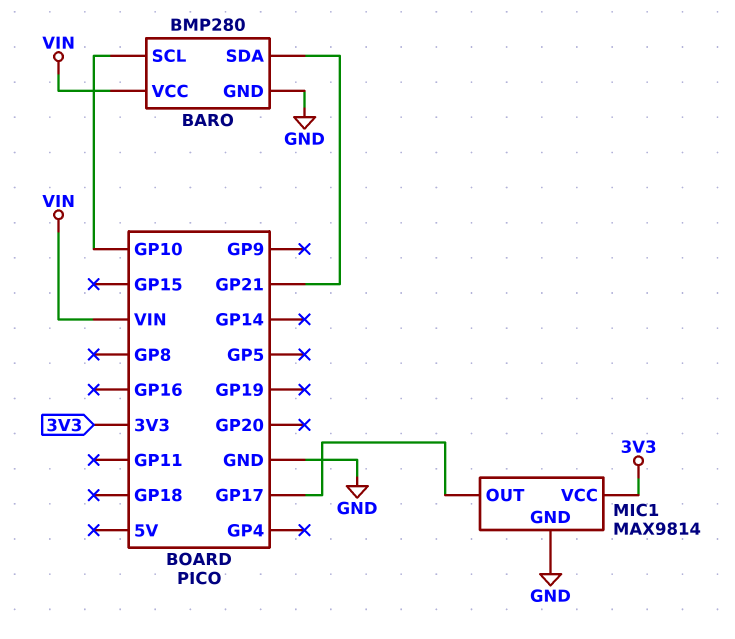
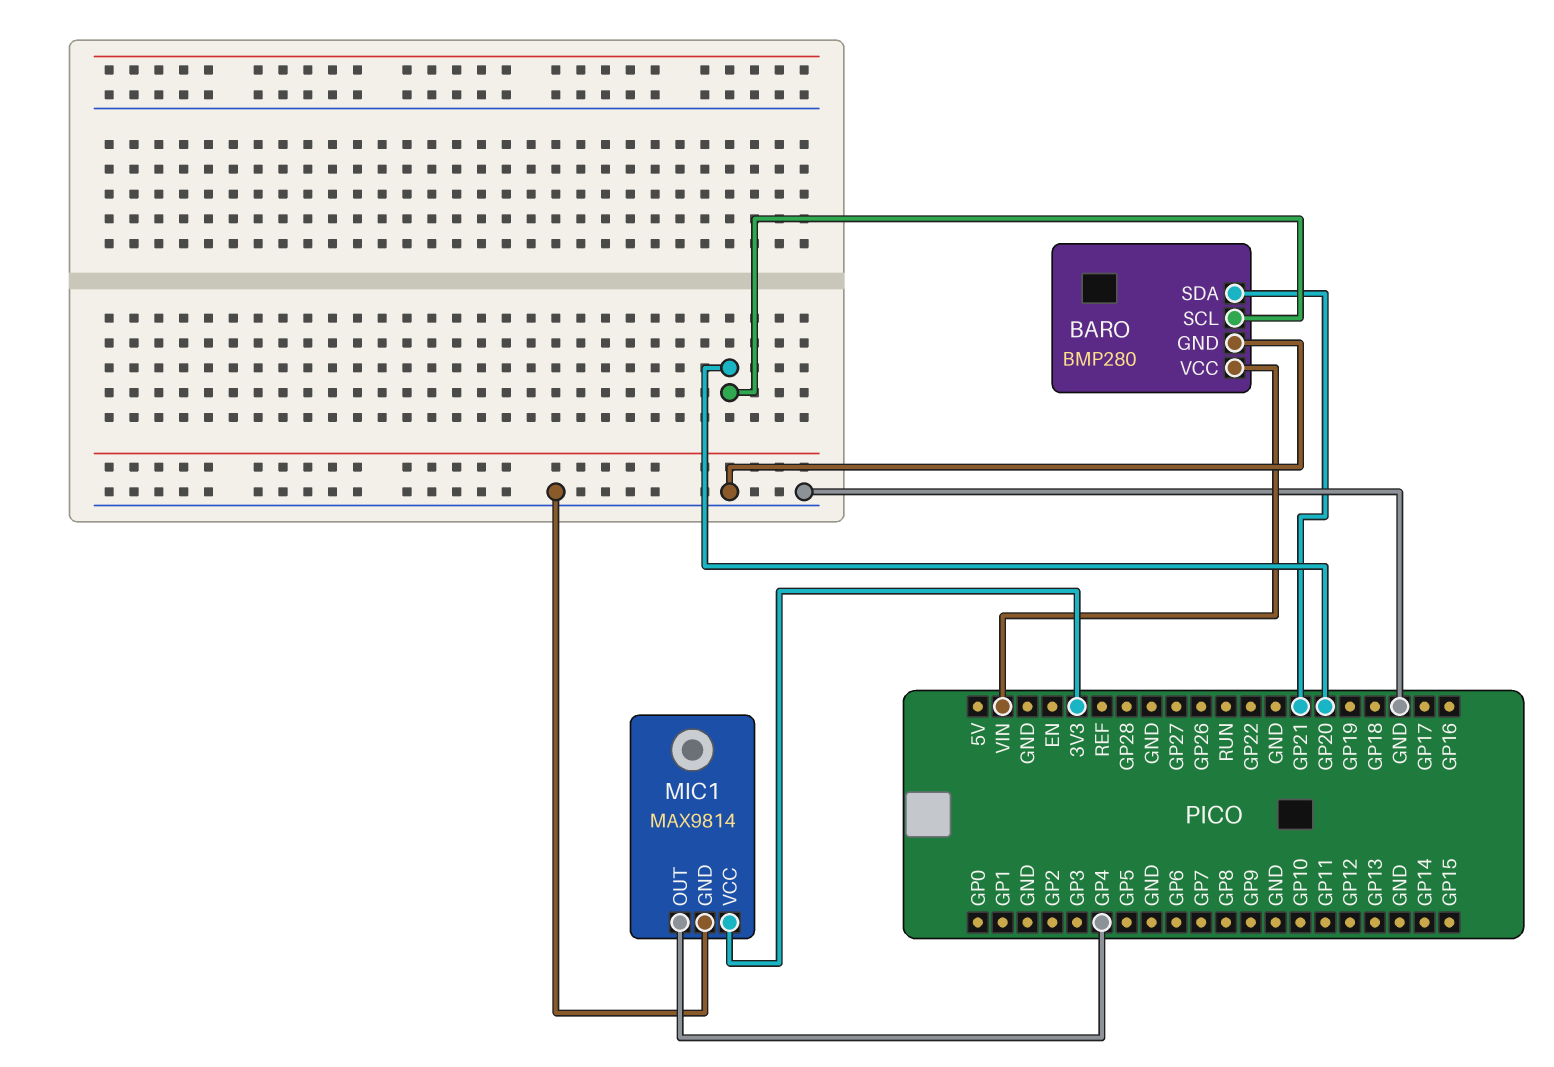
BARO pin SCL: GP10 -> GP20
MIC1 pin OUT: GP17 -> GP4

